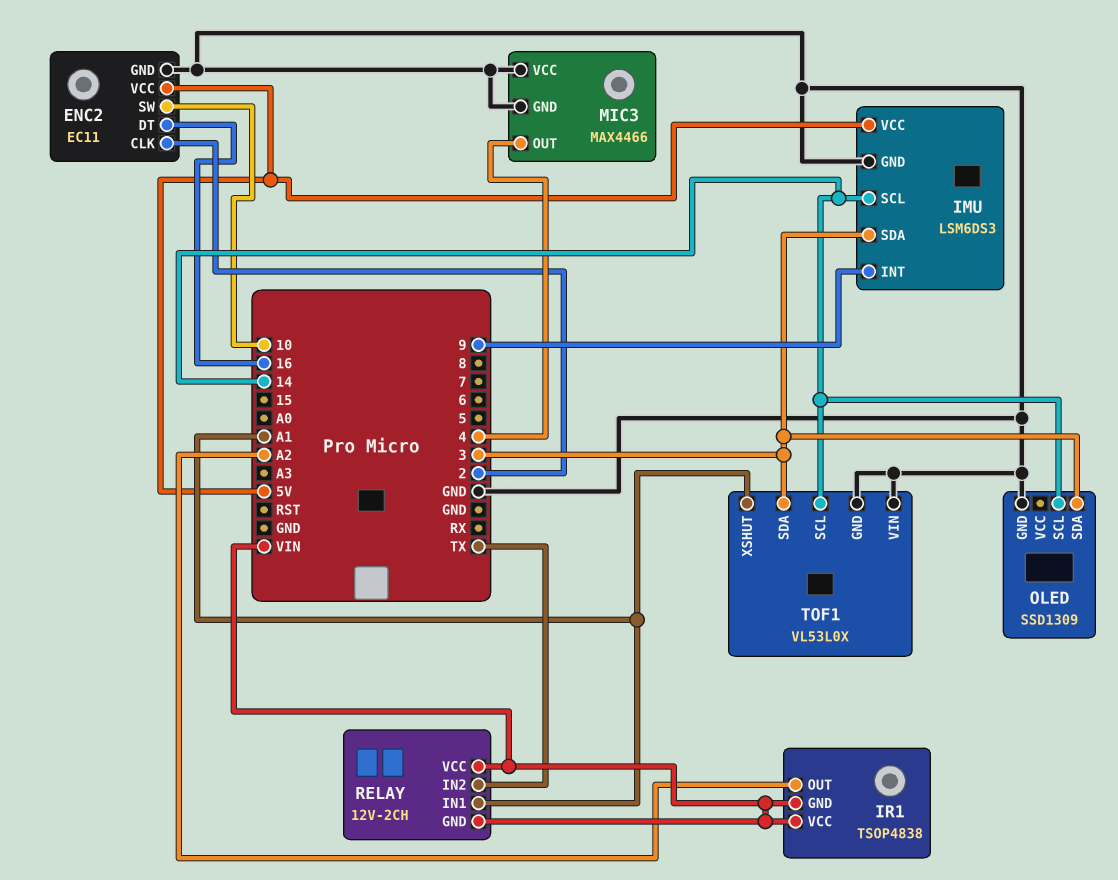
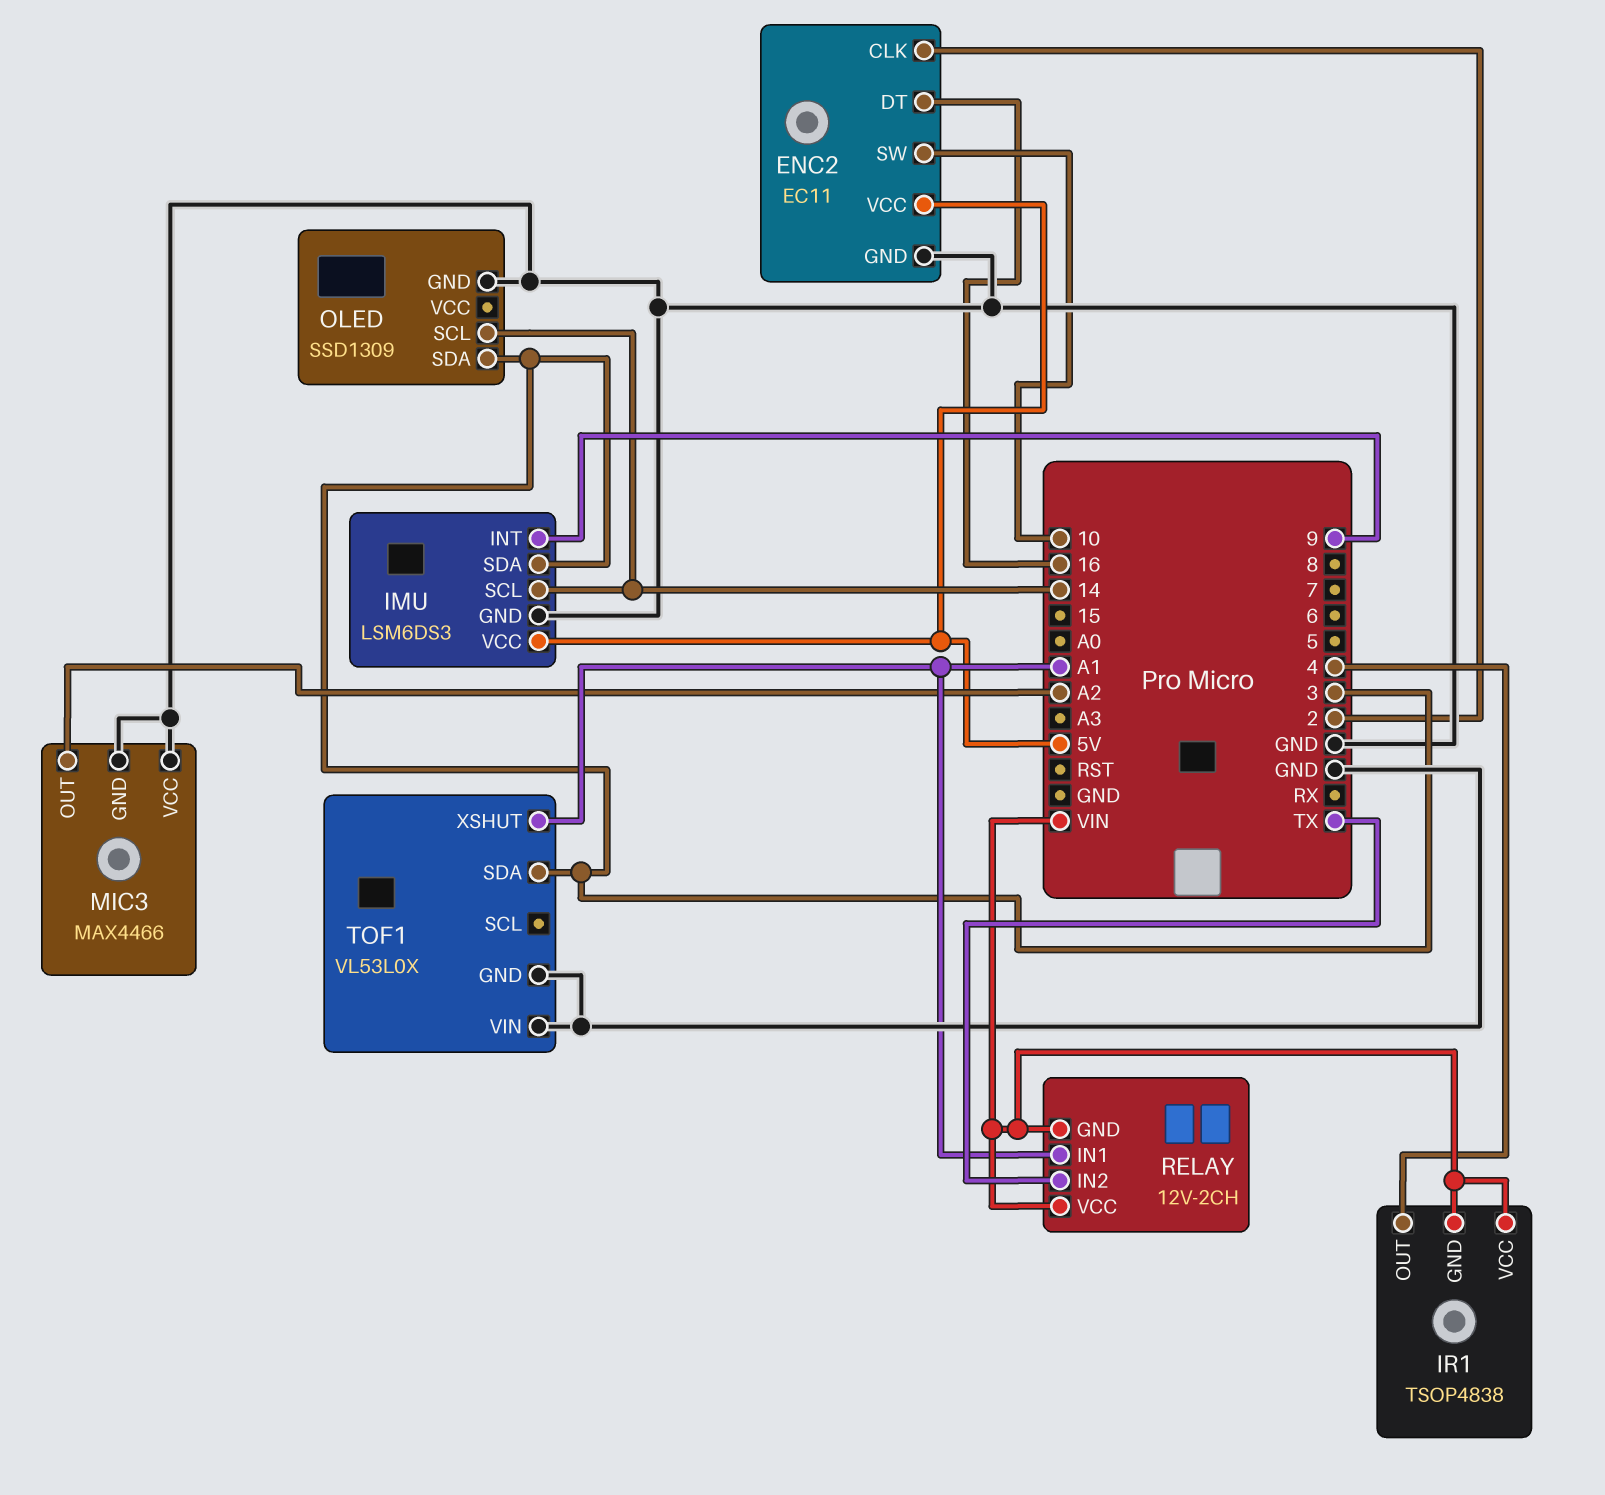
IR1 pin OUT: A2 -> 4
MIC3 pin OUT: 4 -> A2
TOF1 pin SCL: 14 -> none

